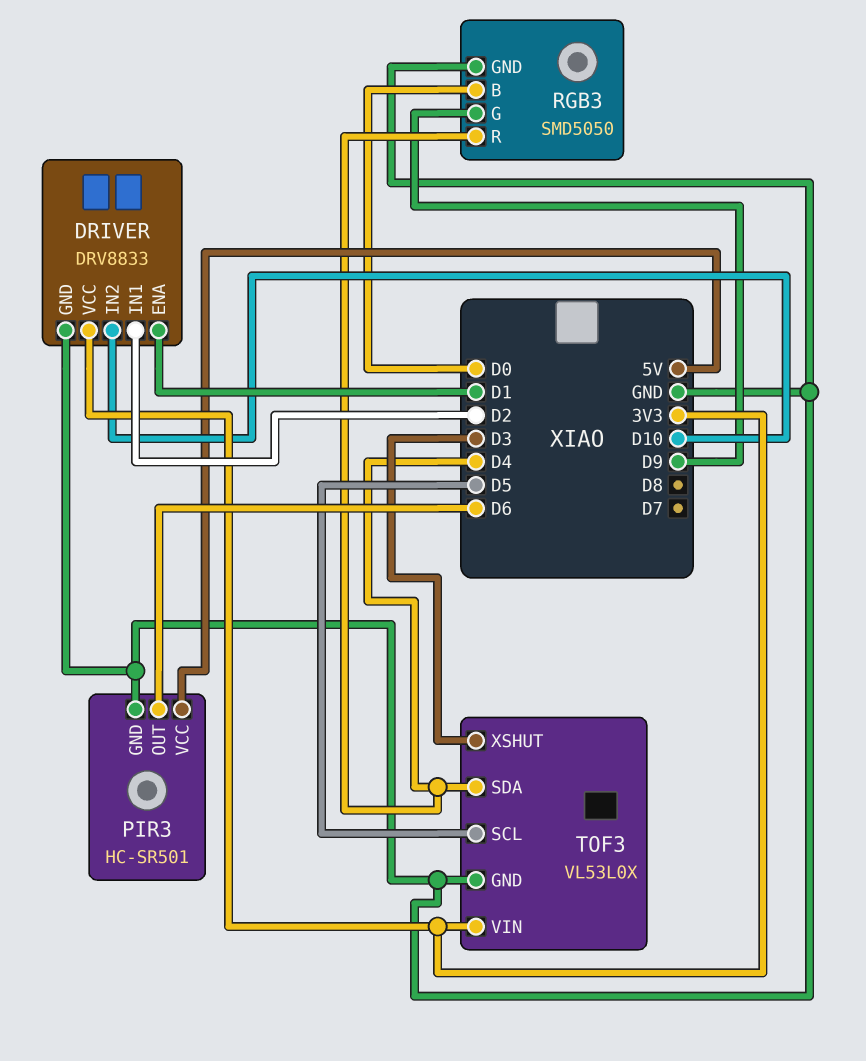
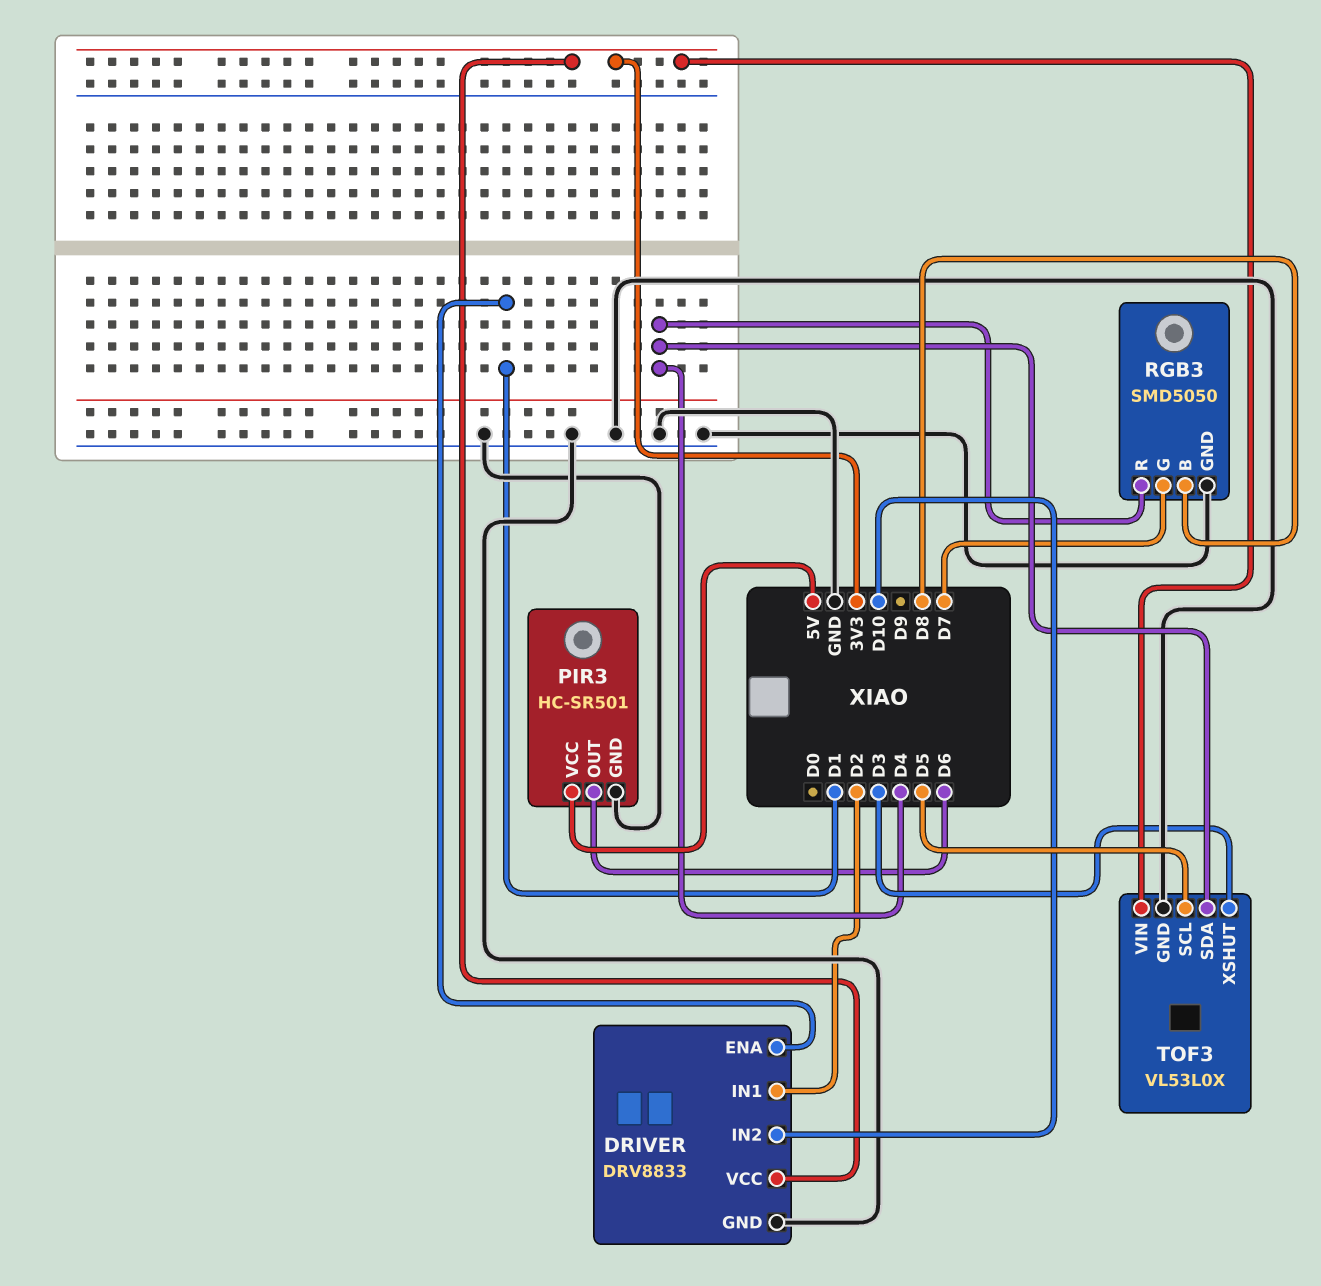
RGB3 pin B: D0 -> D8
RGB3 pin G: D9 -> D7

